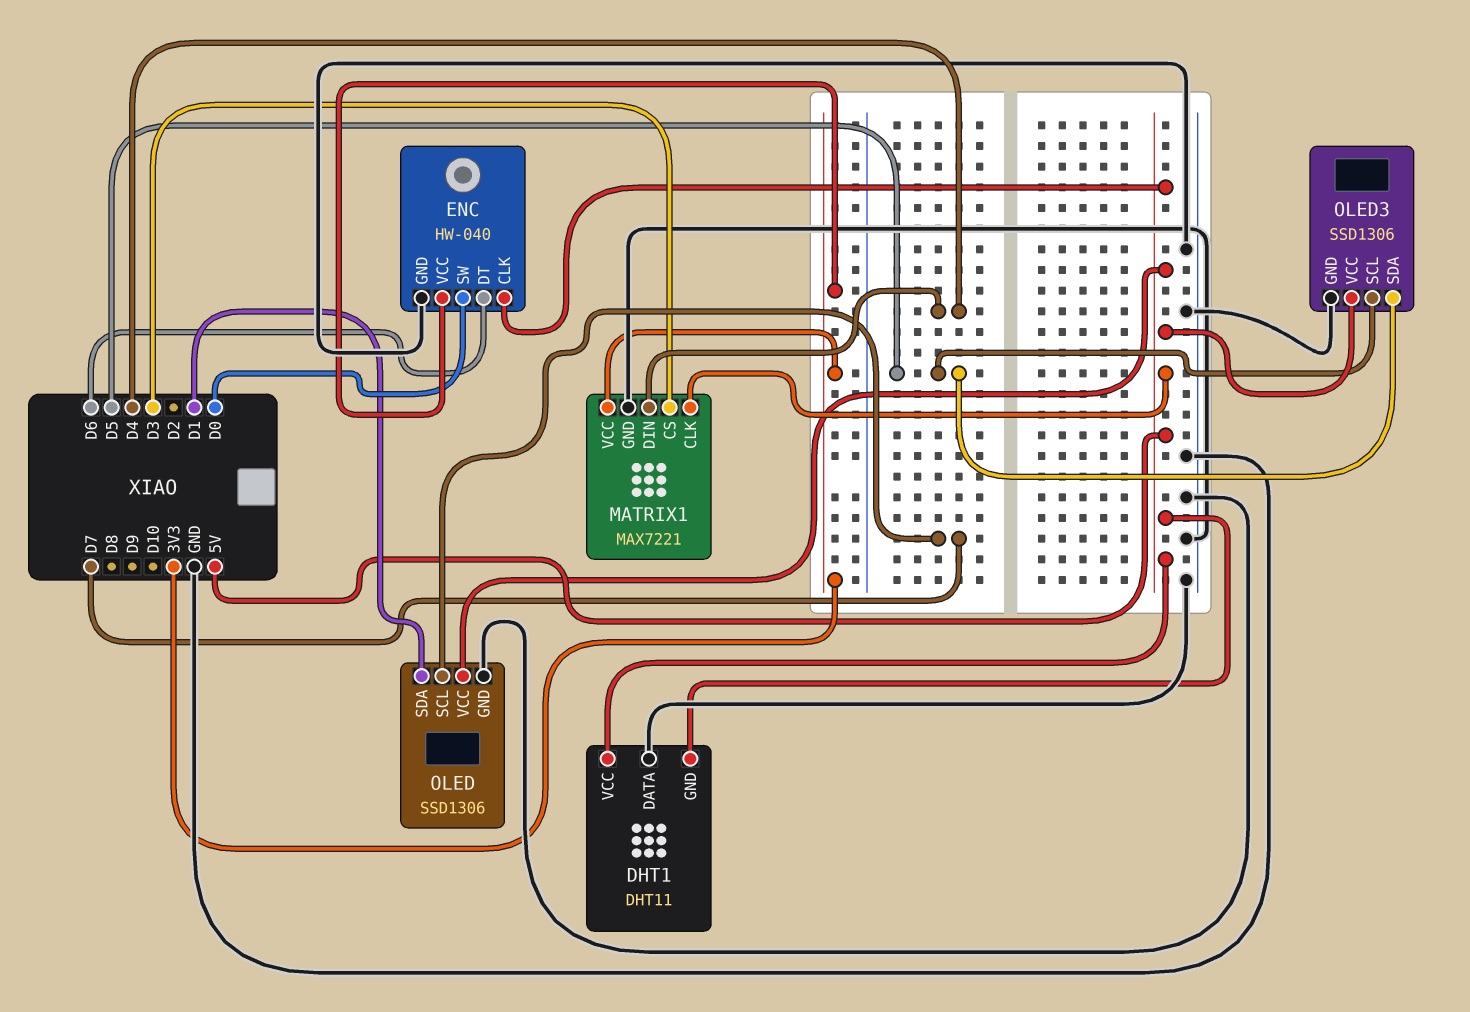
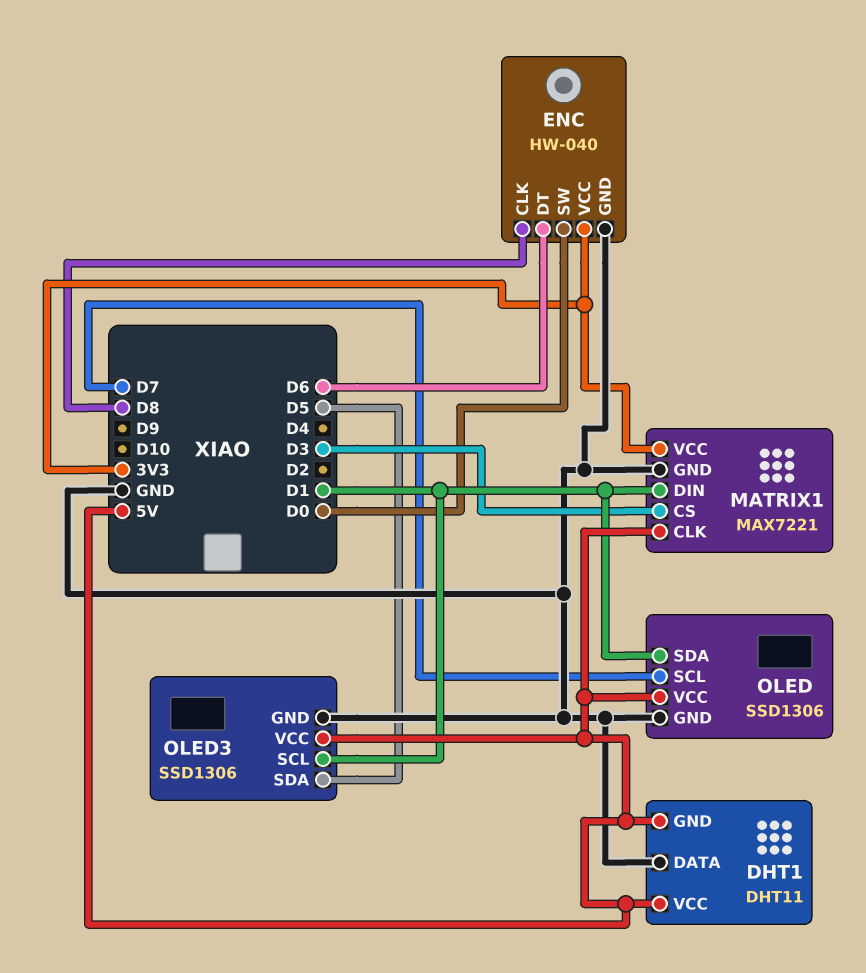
ENC pin CLK: 5V -> D8
MATRIX1 pin DIN: D4 -> D1
OLED3 pin SCL: D5 -> D1

